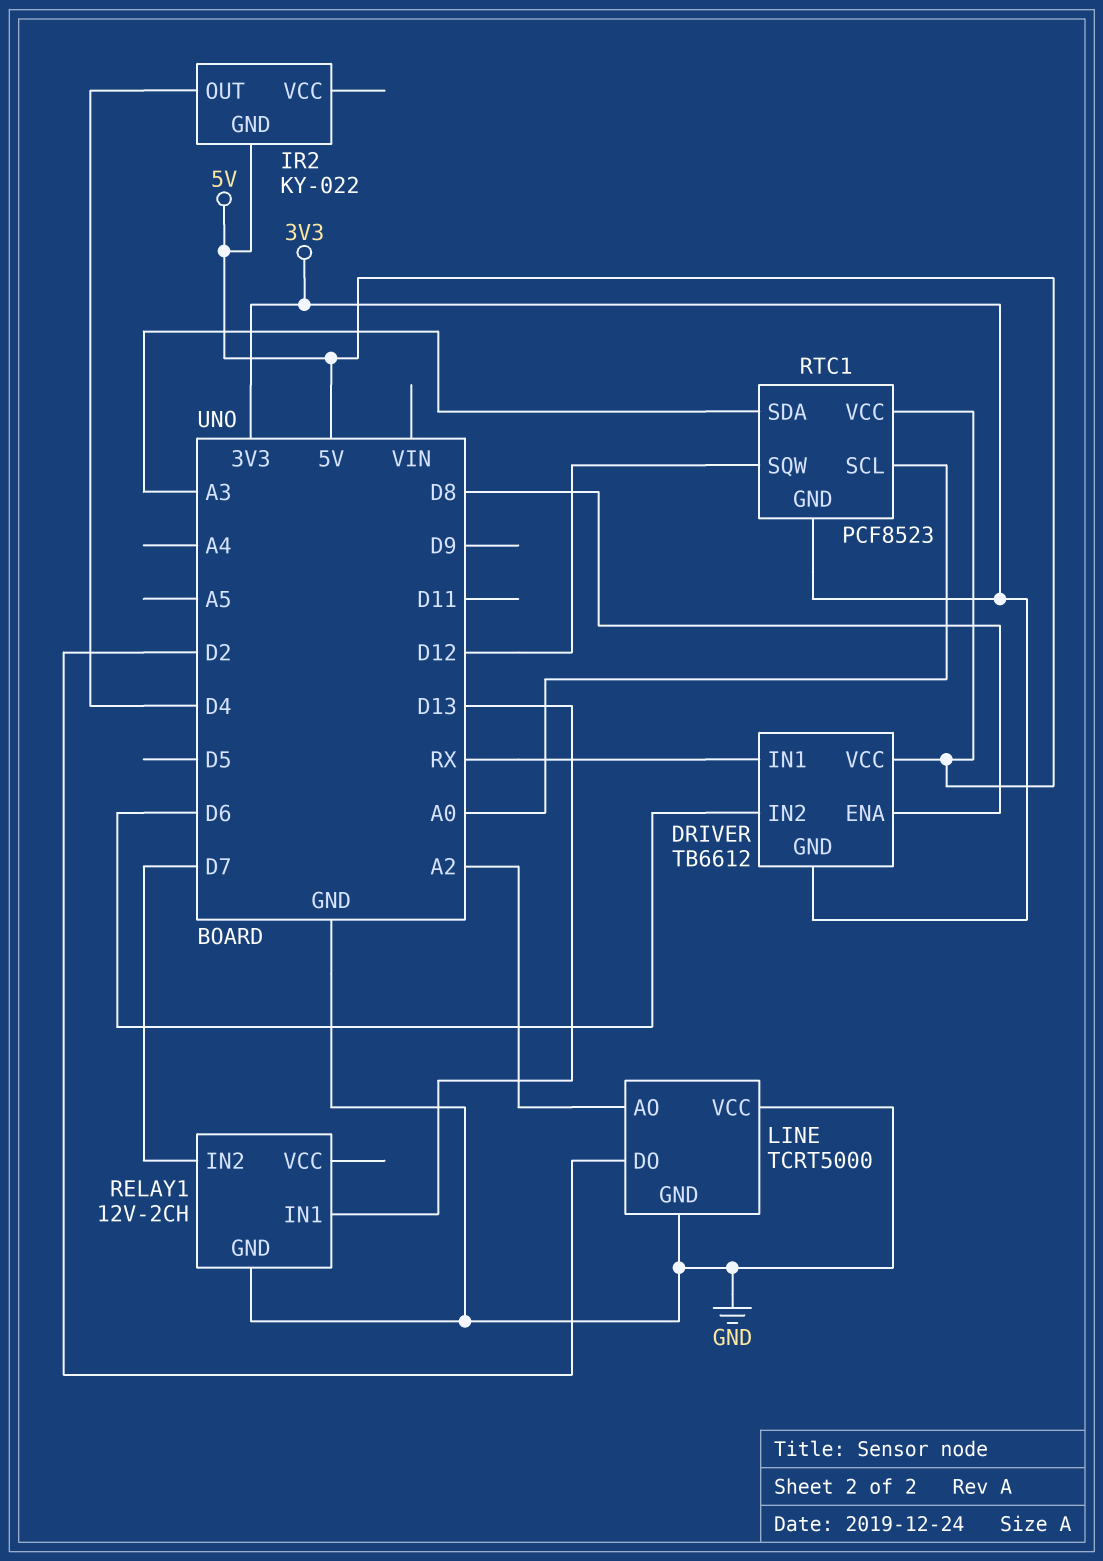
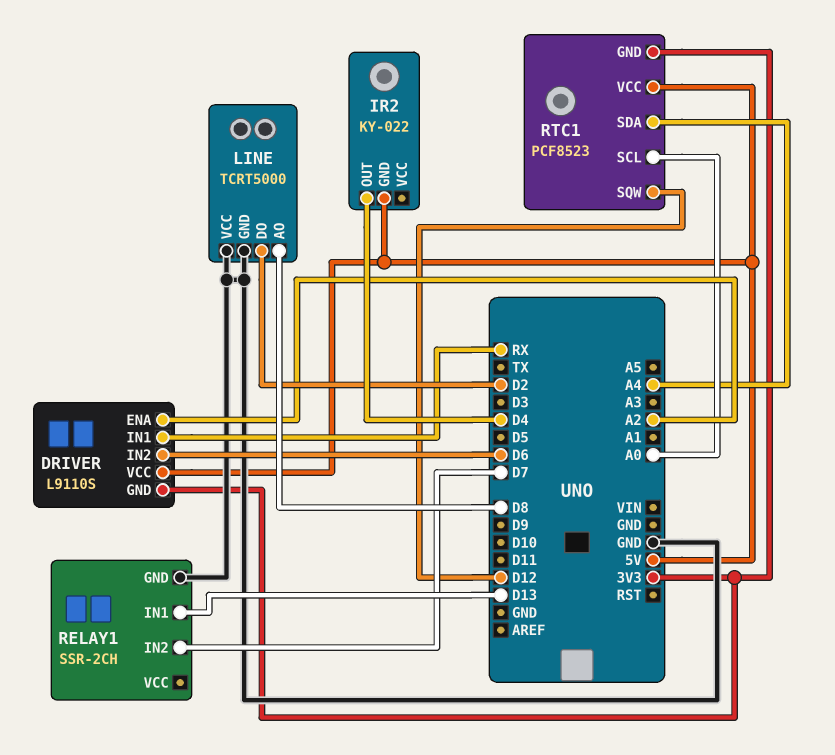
DRIVER: TB6612 -> L9110S
DRIVER pin ENA: D8 -> A2
LINE pin AO: A2 -> D8
RELAY1: 12V-2CH -> SSR-2CH
RTC1 pin SDA: A3 -> A4

